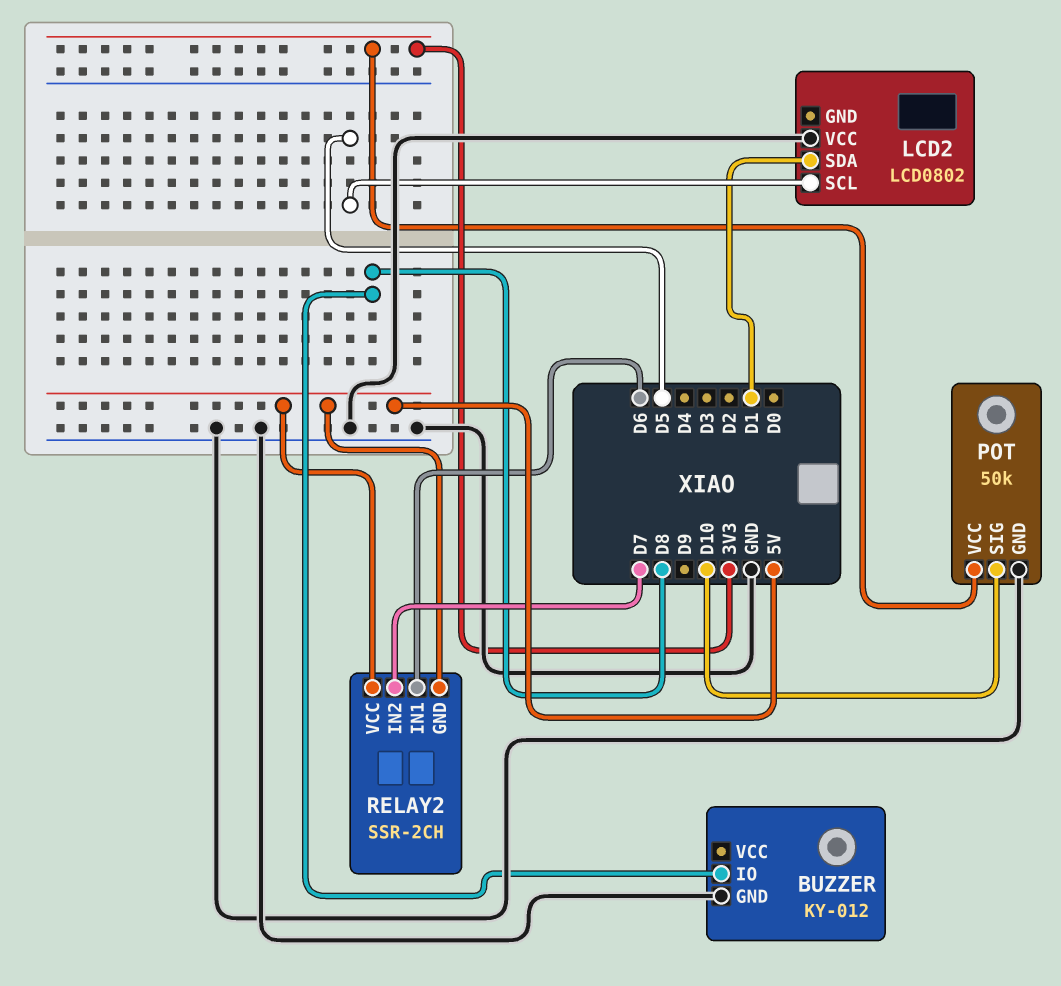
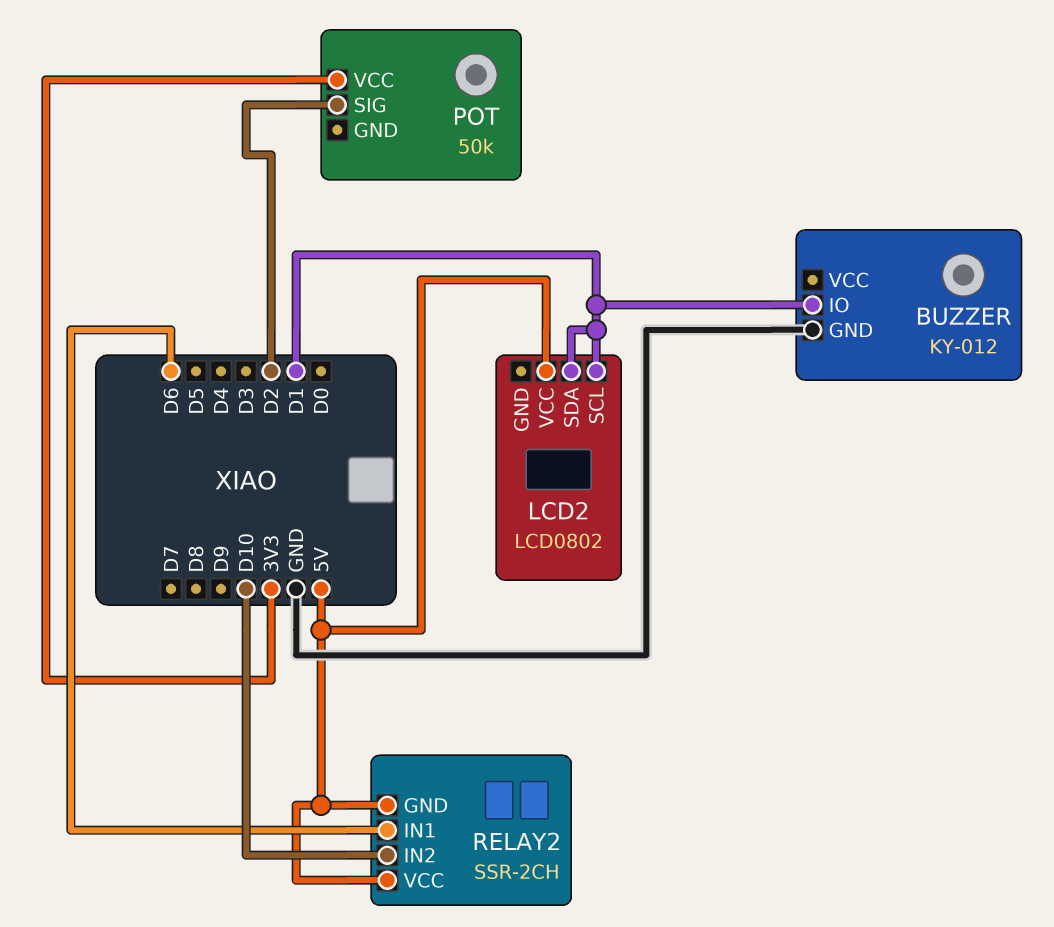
BUZZER pin IO: D8 -> D1
LCD2 pin SCL: D5 -> D1
LCD2 pin VCC: GND -> 5V
POT pin GND: GND -> none
POT pin SIG: D10 -> D2
RELAY2 pin IN2: D7 -> D10

